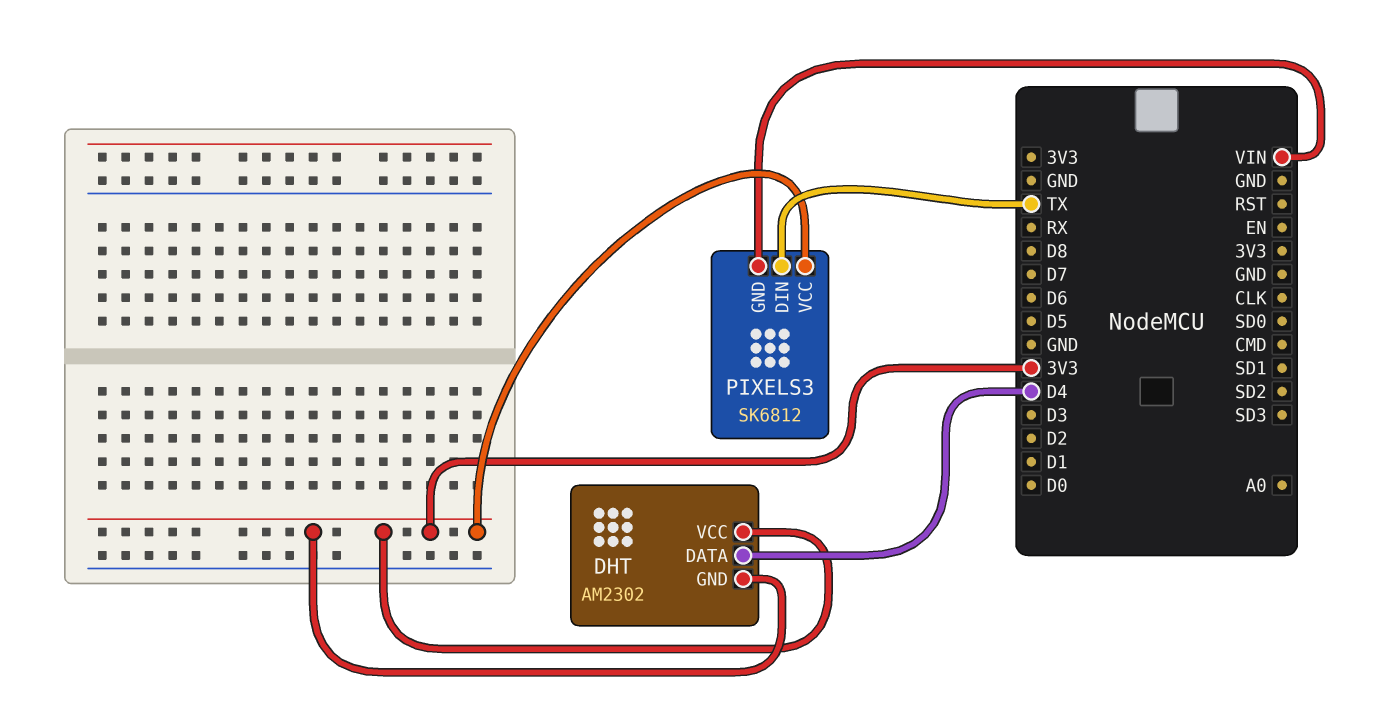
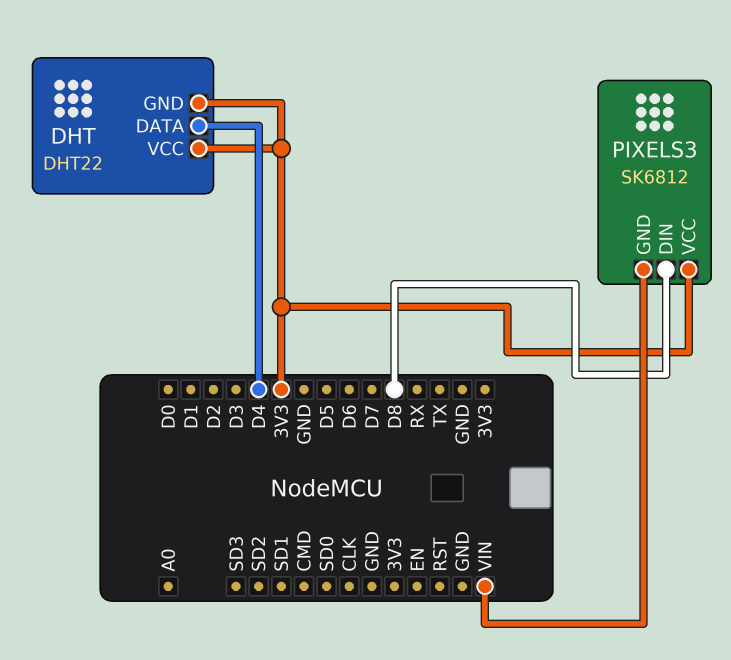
DHT: AM2302 -> DHT22
PIXELS3 pin DIN: TX -> D8

